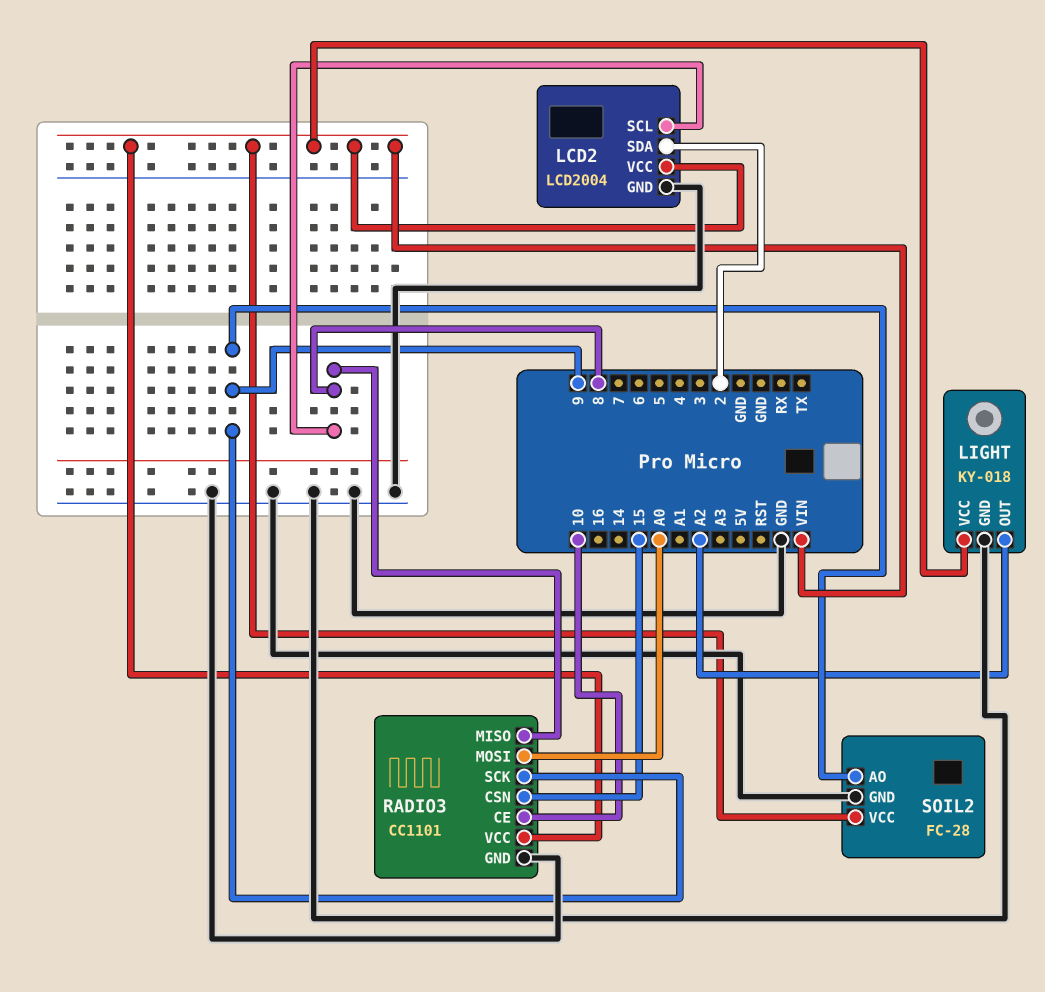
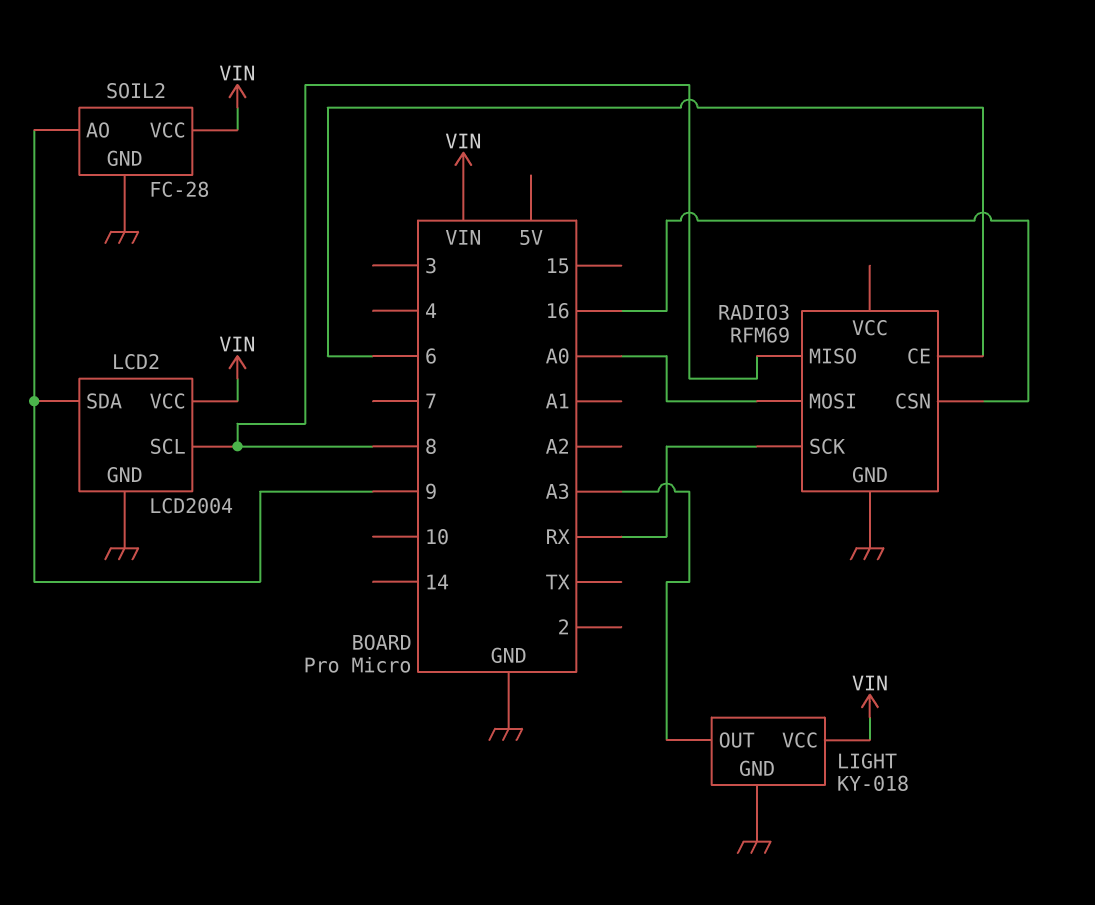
LCD2 pin SDA: 2 -> 9
LIGHT pin OUT: A2 -> A3
RADIO3: CC1101 -> RFM69
RADIO3 pin CE: 10 -> 6
RADIO3 pin CSN: 15 -> 16
RADIO3 pin SCK: 9 -> RX
RADIO3 pin VCC: VIN -> none

